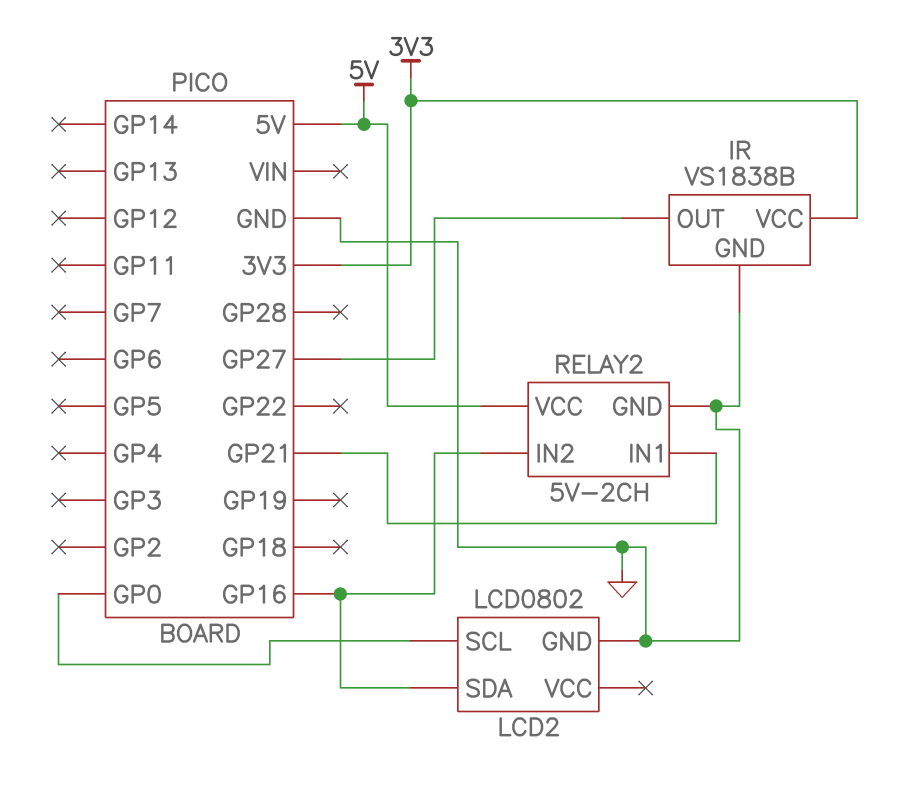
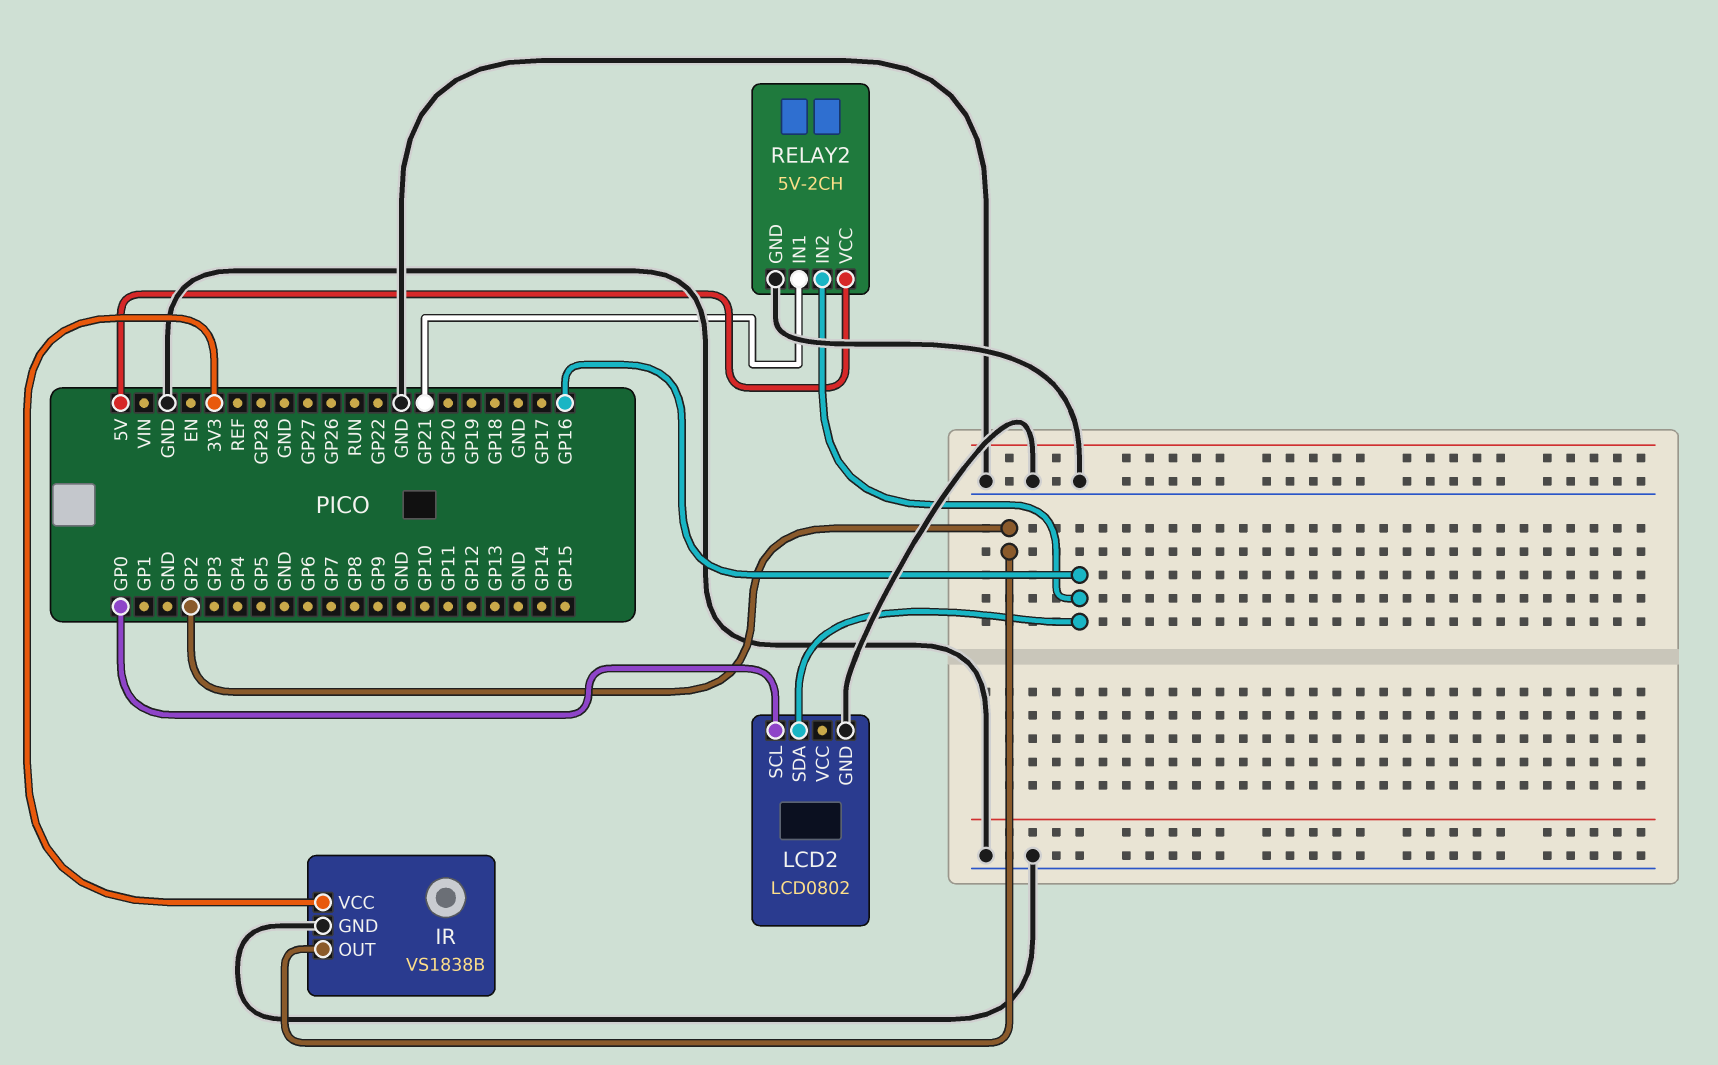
IR pin OUT: GP27 -> GP2

